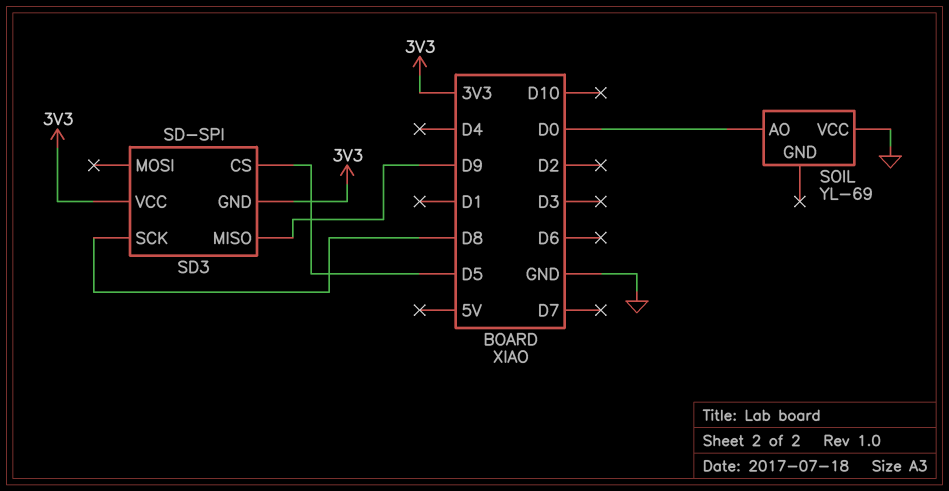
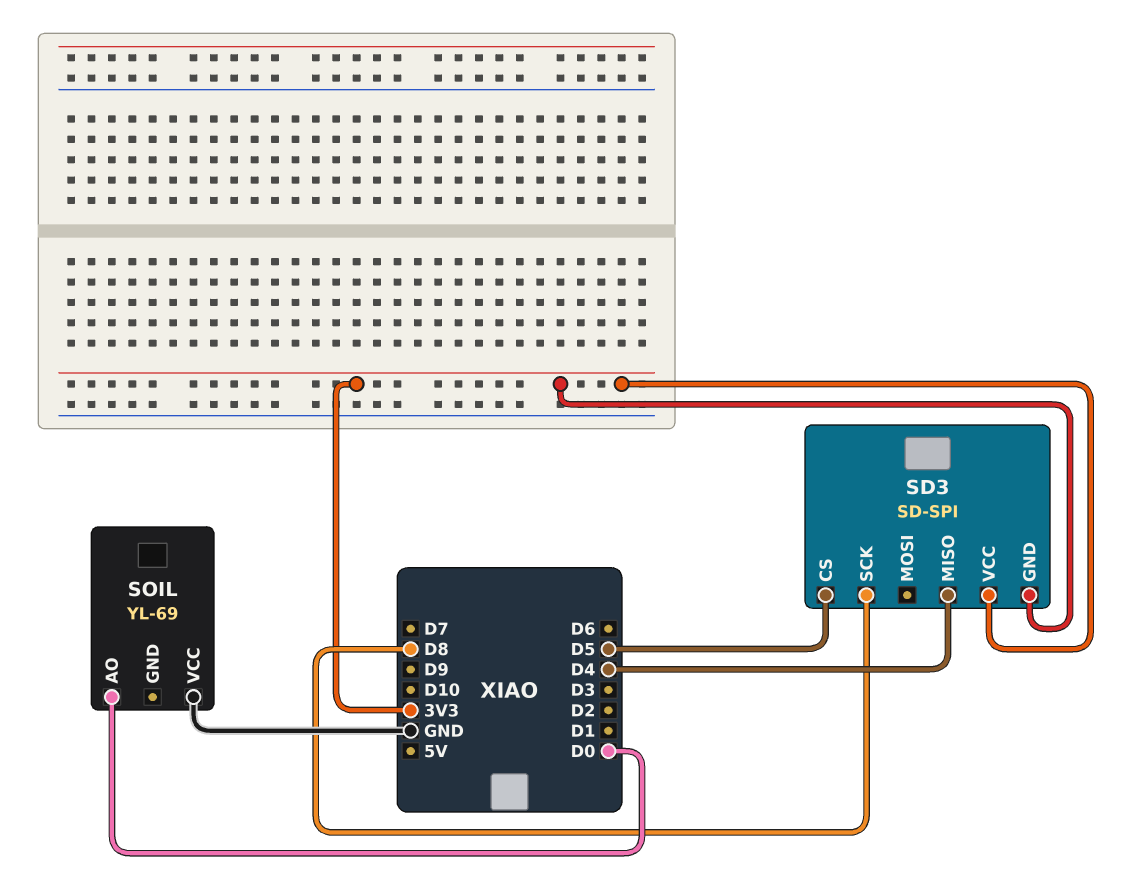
SD3 pin MISO: D9 -> D4

